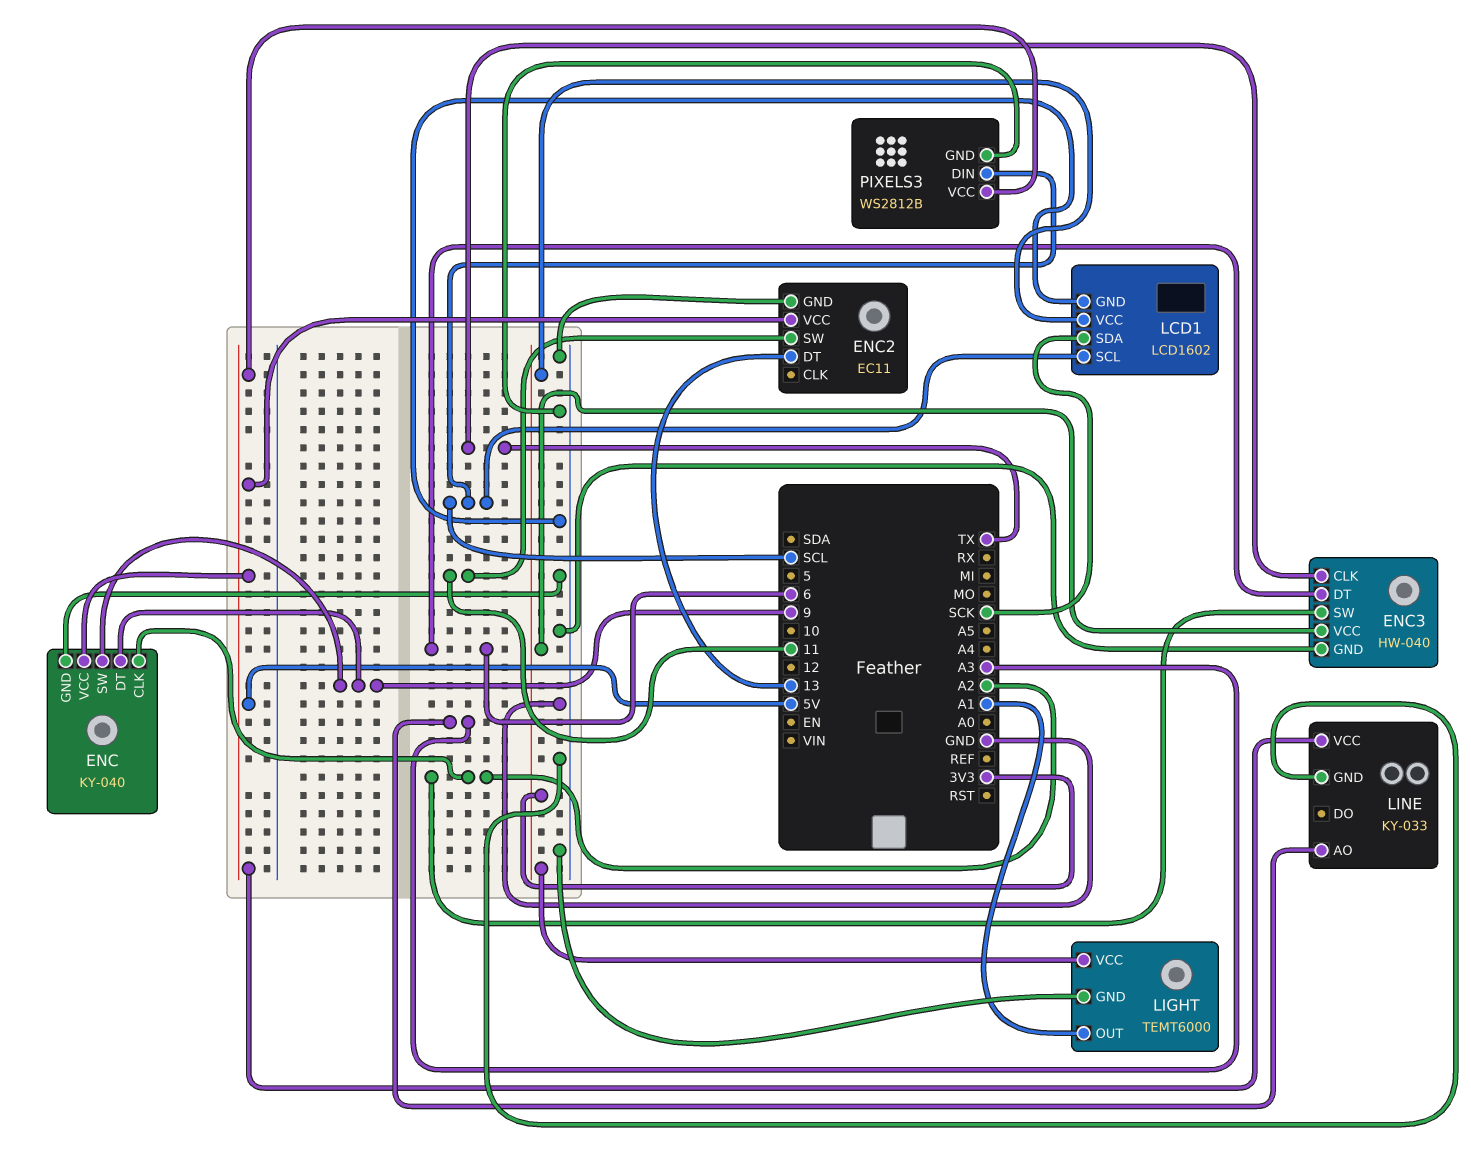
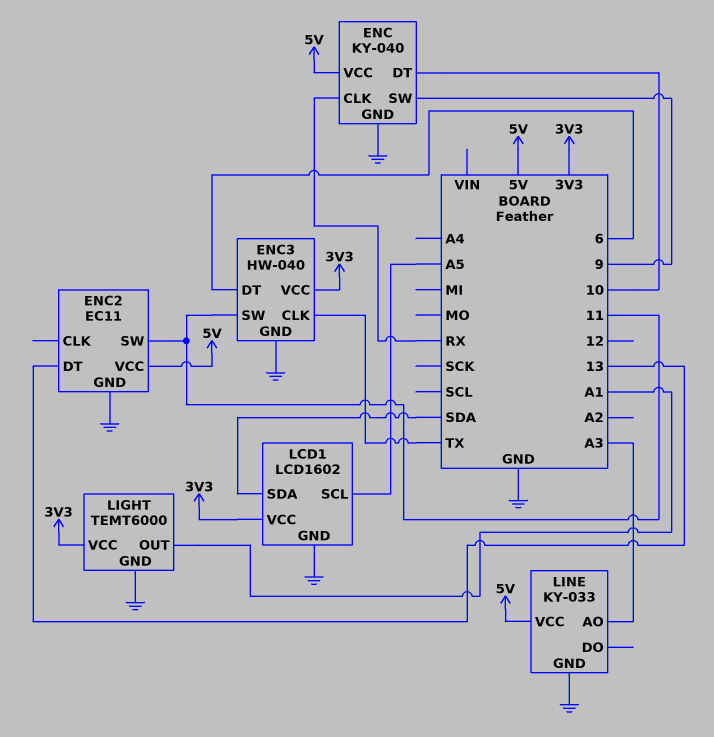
ENC pin CLK: A2 -> RX
ENC pin DT: 9 -> 10
ENC3 pin SW: A2 -> 11
LCD1 pin SCL: SCL -> A5
LCD1 pin SDA: SCK -> SDA
PIXELS3: WS2812B -> none
PIXELS3 pin DIN: SCL -> none
PIXELS3 pin GND: GND -> none
PIXELS3 pin VCC: 5V -> none

